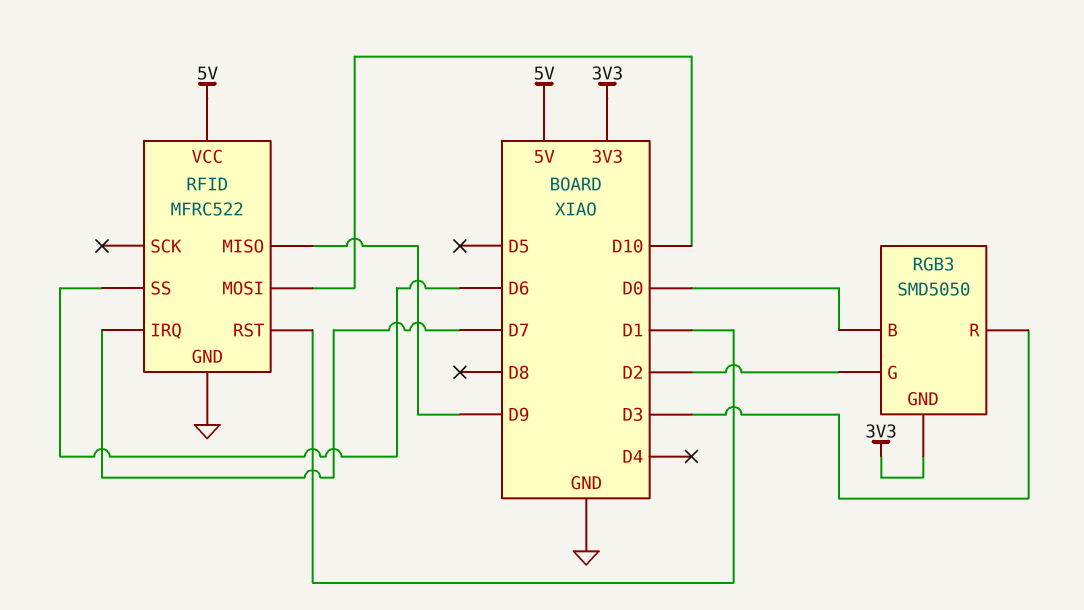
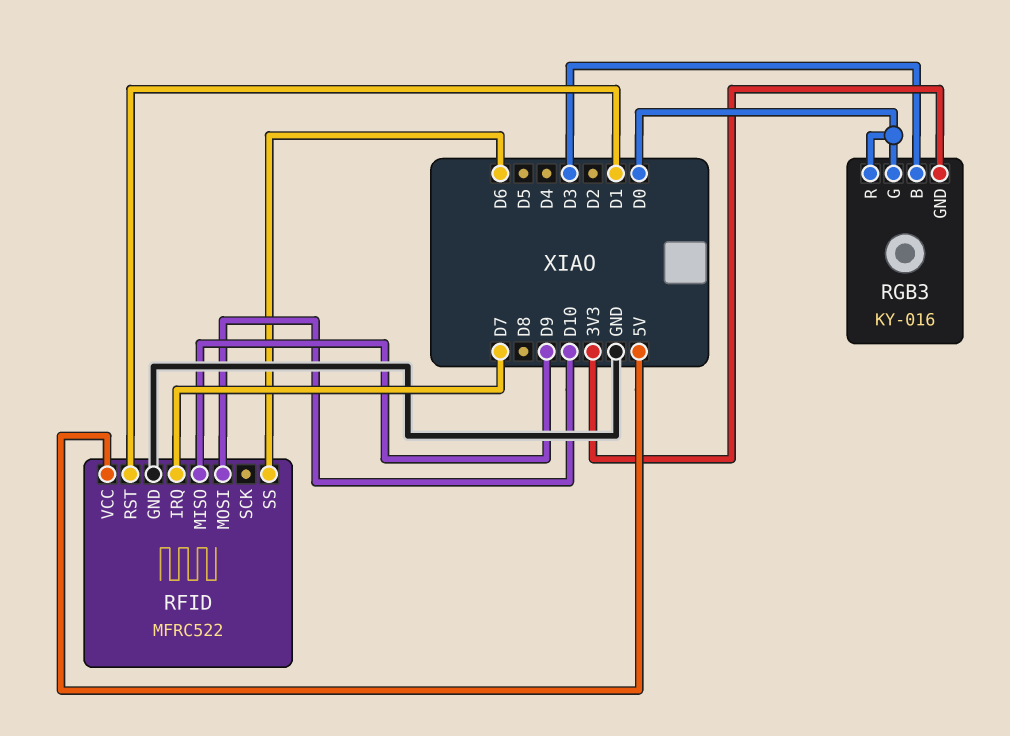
RGB3: SMD5050 -> KY-016
RGB3 pin B: D0 -> D3
RGB3 pin G: D2 -> D0
RGB3 pin R: D3 -> D0

